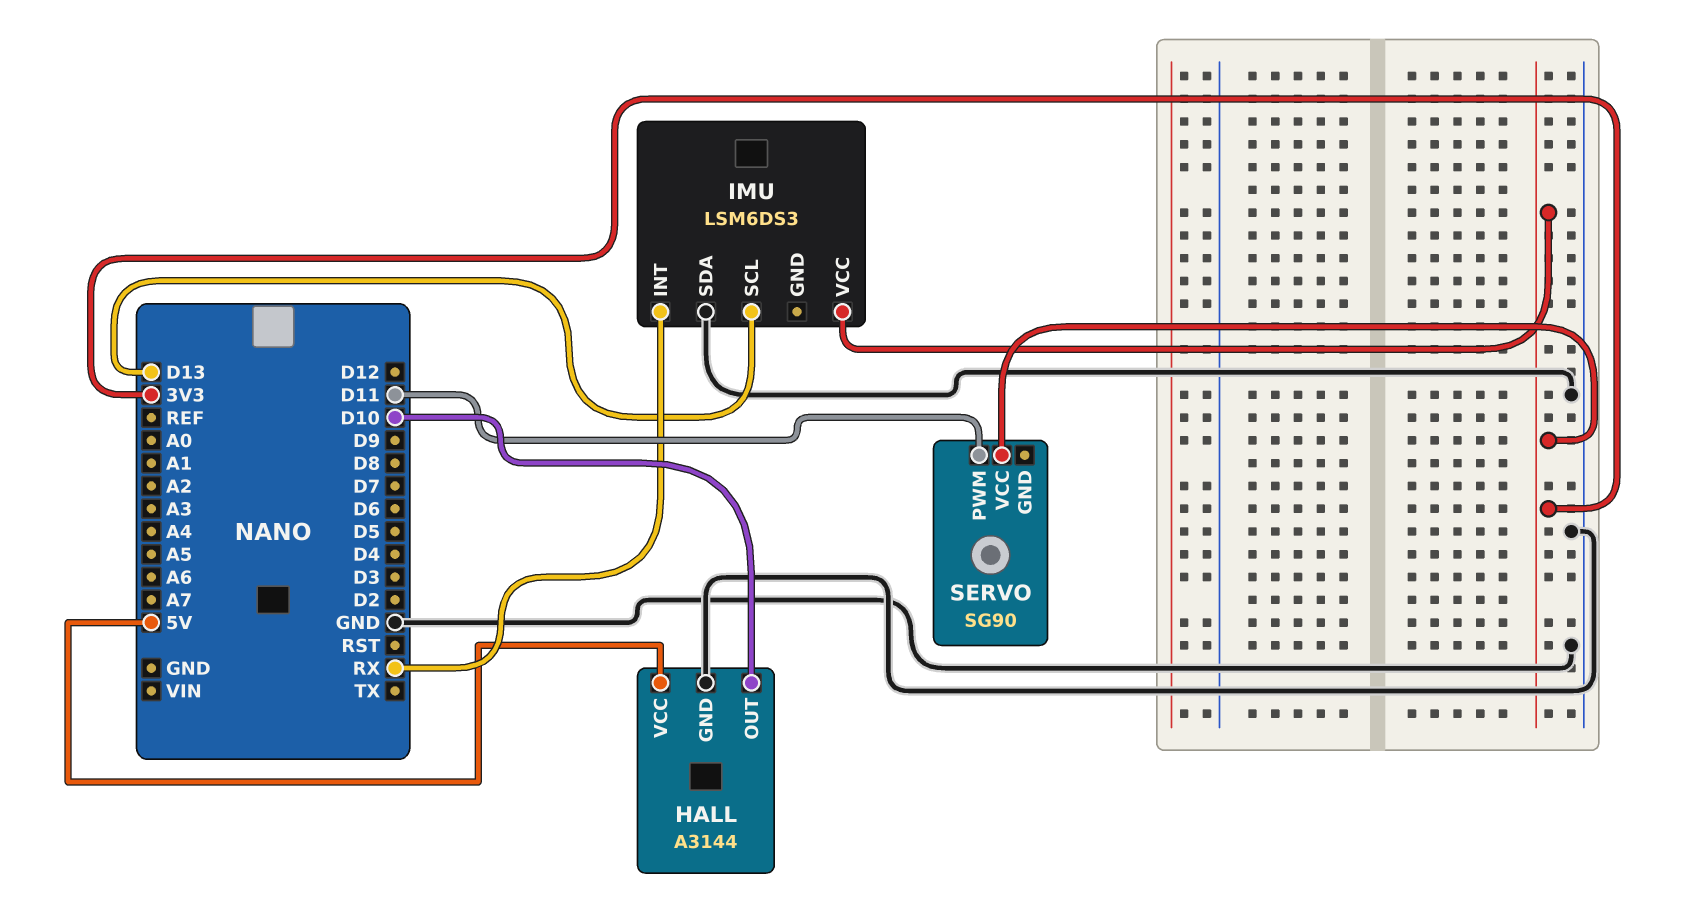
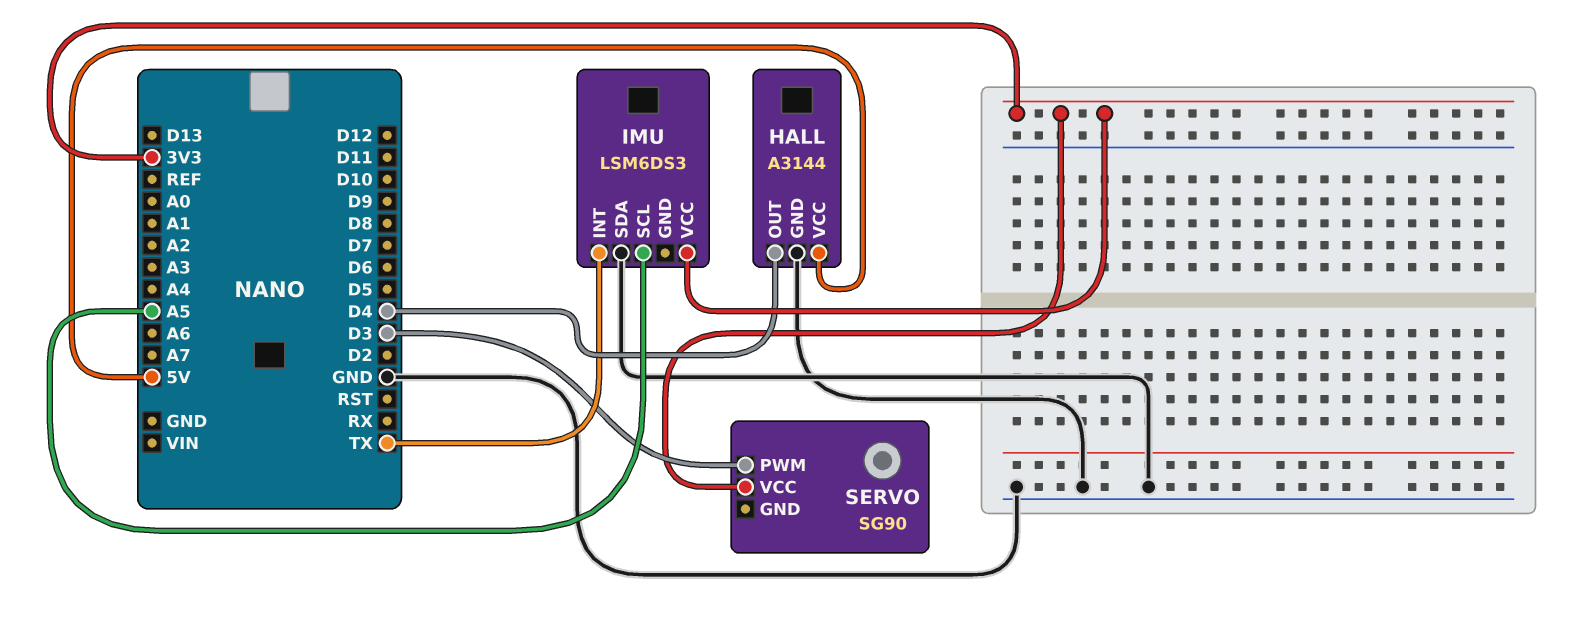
HALL pin OUT: D10 -> D4
IMU pin INT: RX -> TX
IMU pin SCL: D13 -> A5
SERVO pin PWM: D11 -> D3

